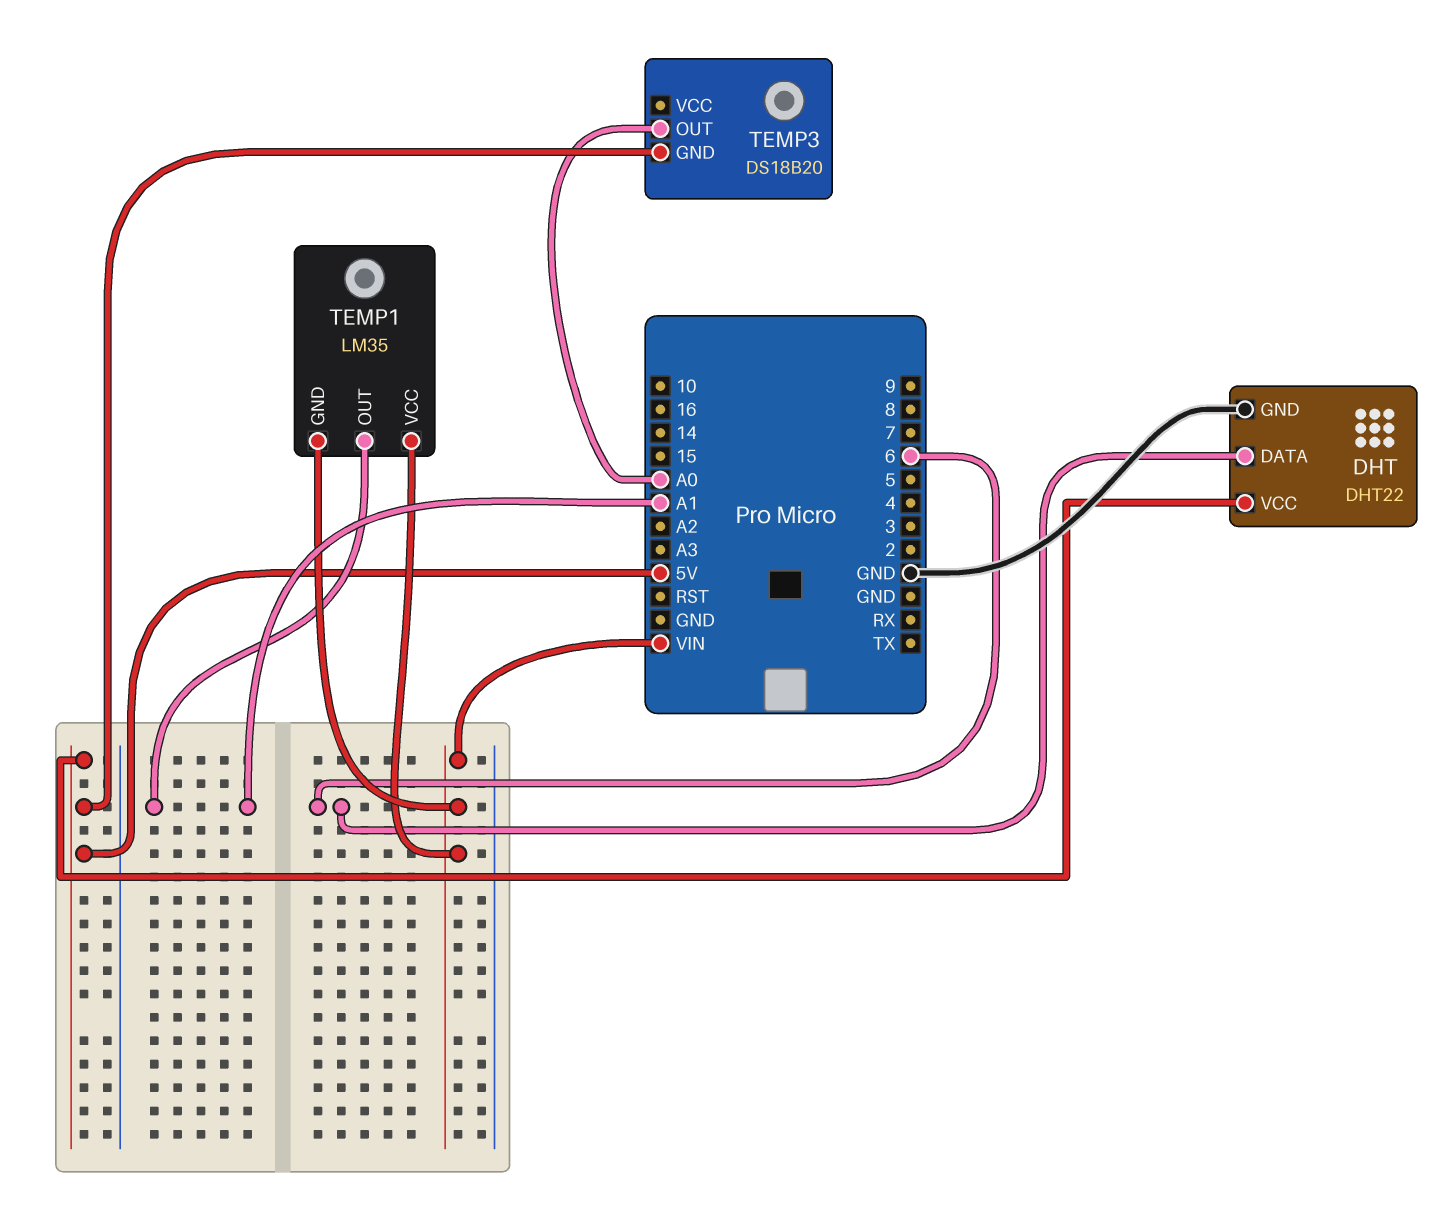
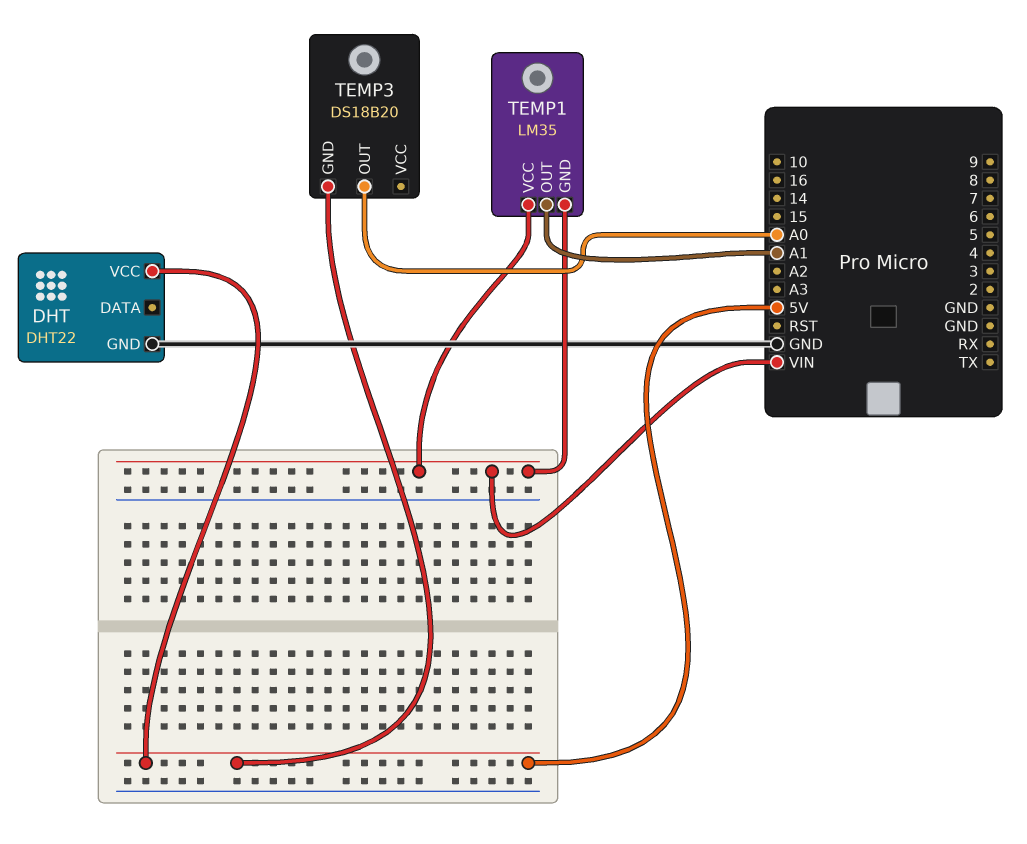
DHT pin DATA: 6 -> none

